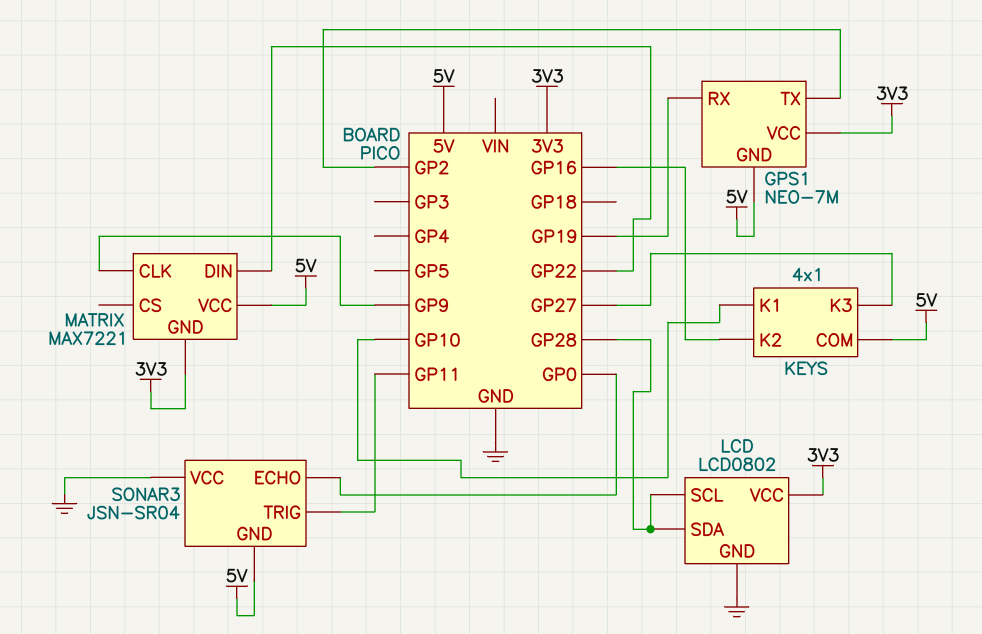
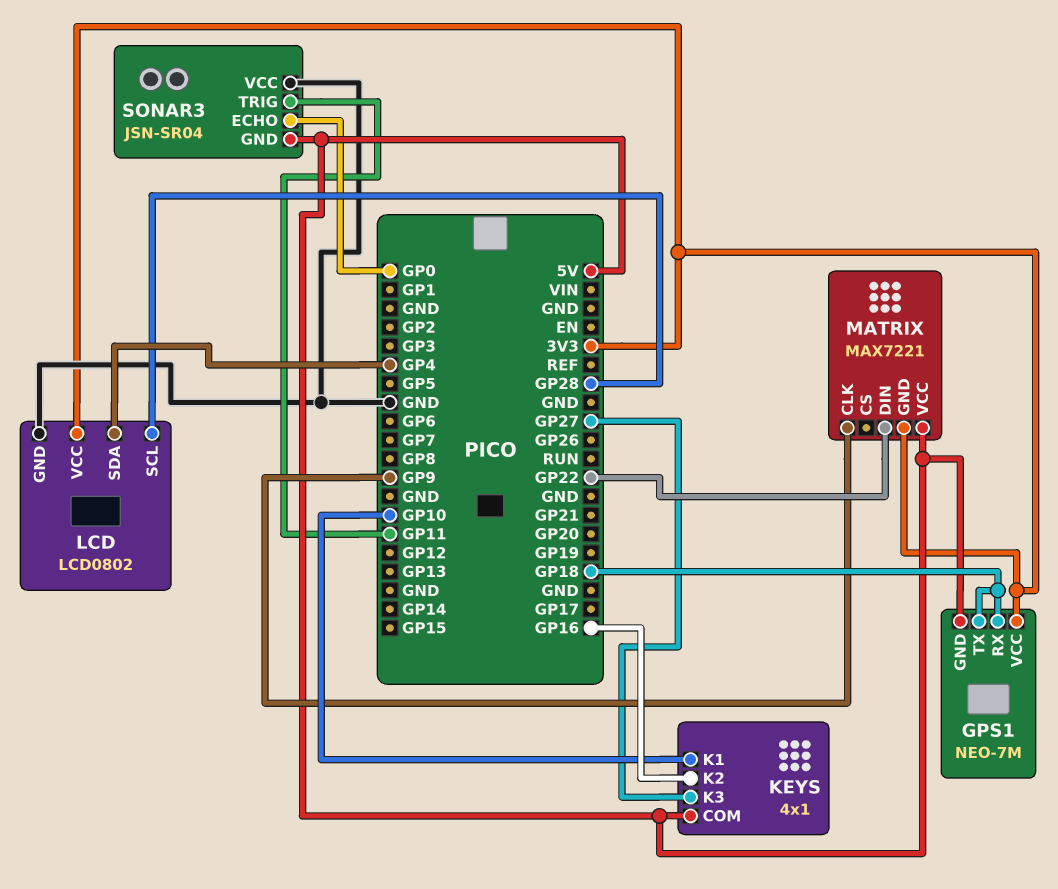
GPS1 pin RX: GP19 -> GP18
GPS1 pin TX: GP2 -> GP18
LCD pin SDA: GP28 -> GP4

